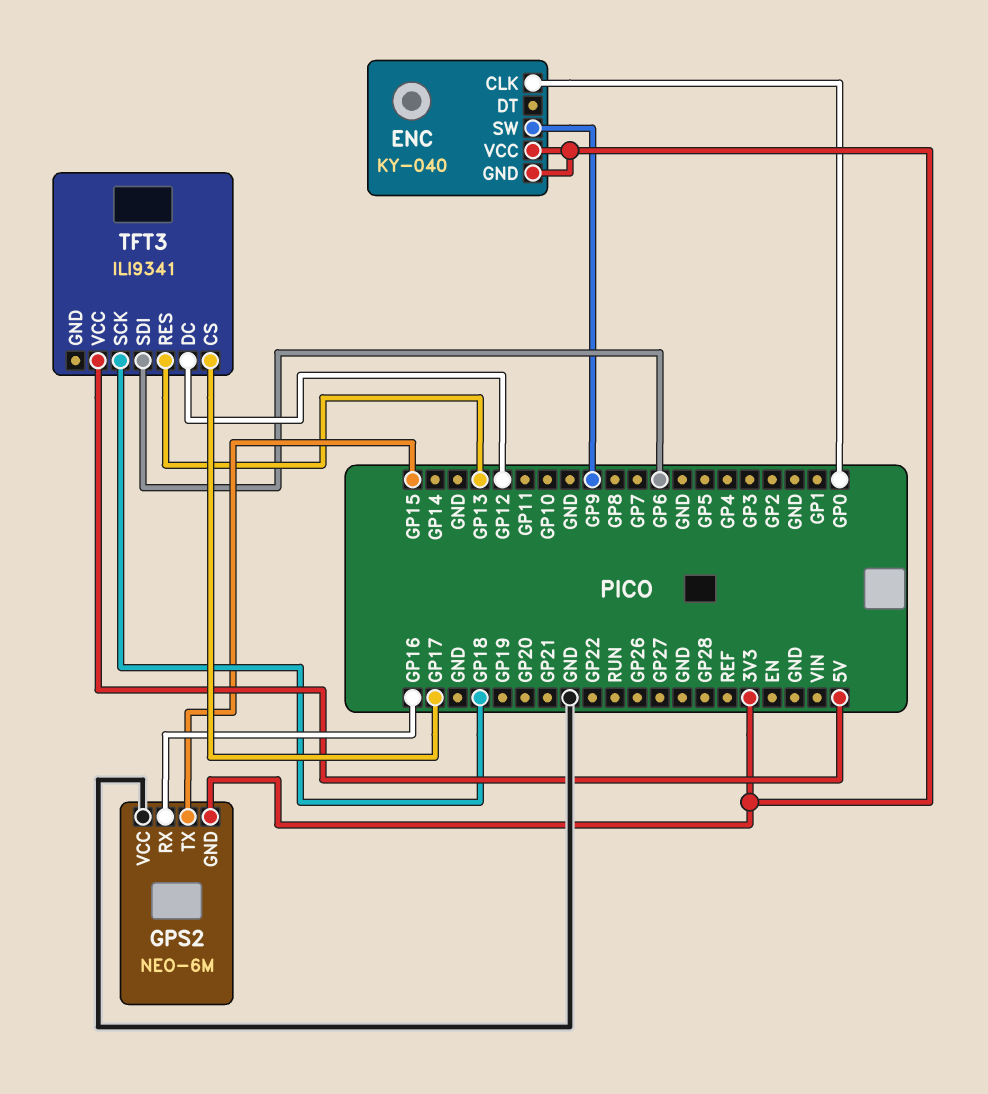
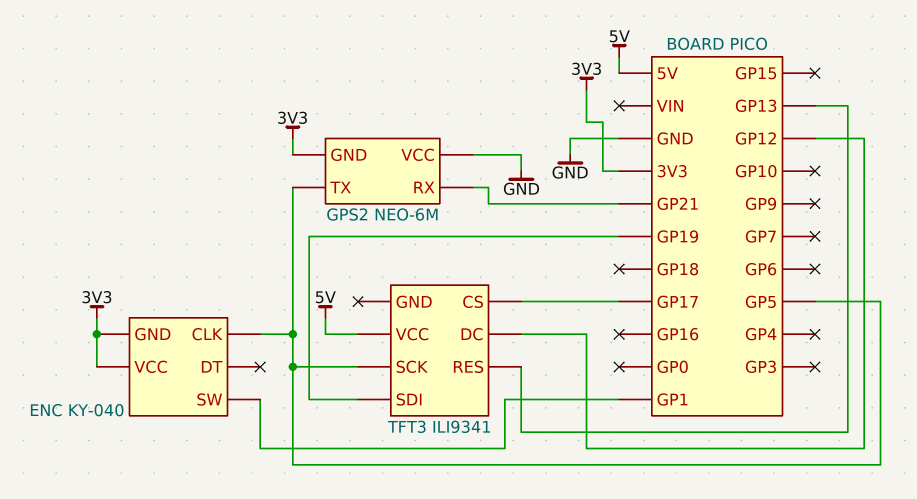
ENC pin CLK: GP0 -> GP5
ENC pin SW: GP9 -> GP1
GPS2 pin RX: GP16 -> GP21
GPS2 pin TX: GP15 -> GP5
TFT3 pin SCK: GP18 -> GP5
TFT3 pin SDI: GP6 -> GP19

